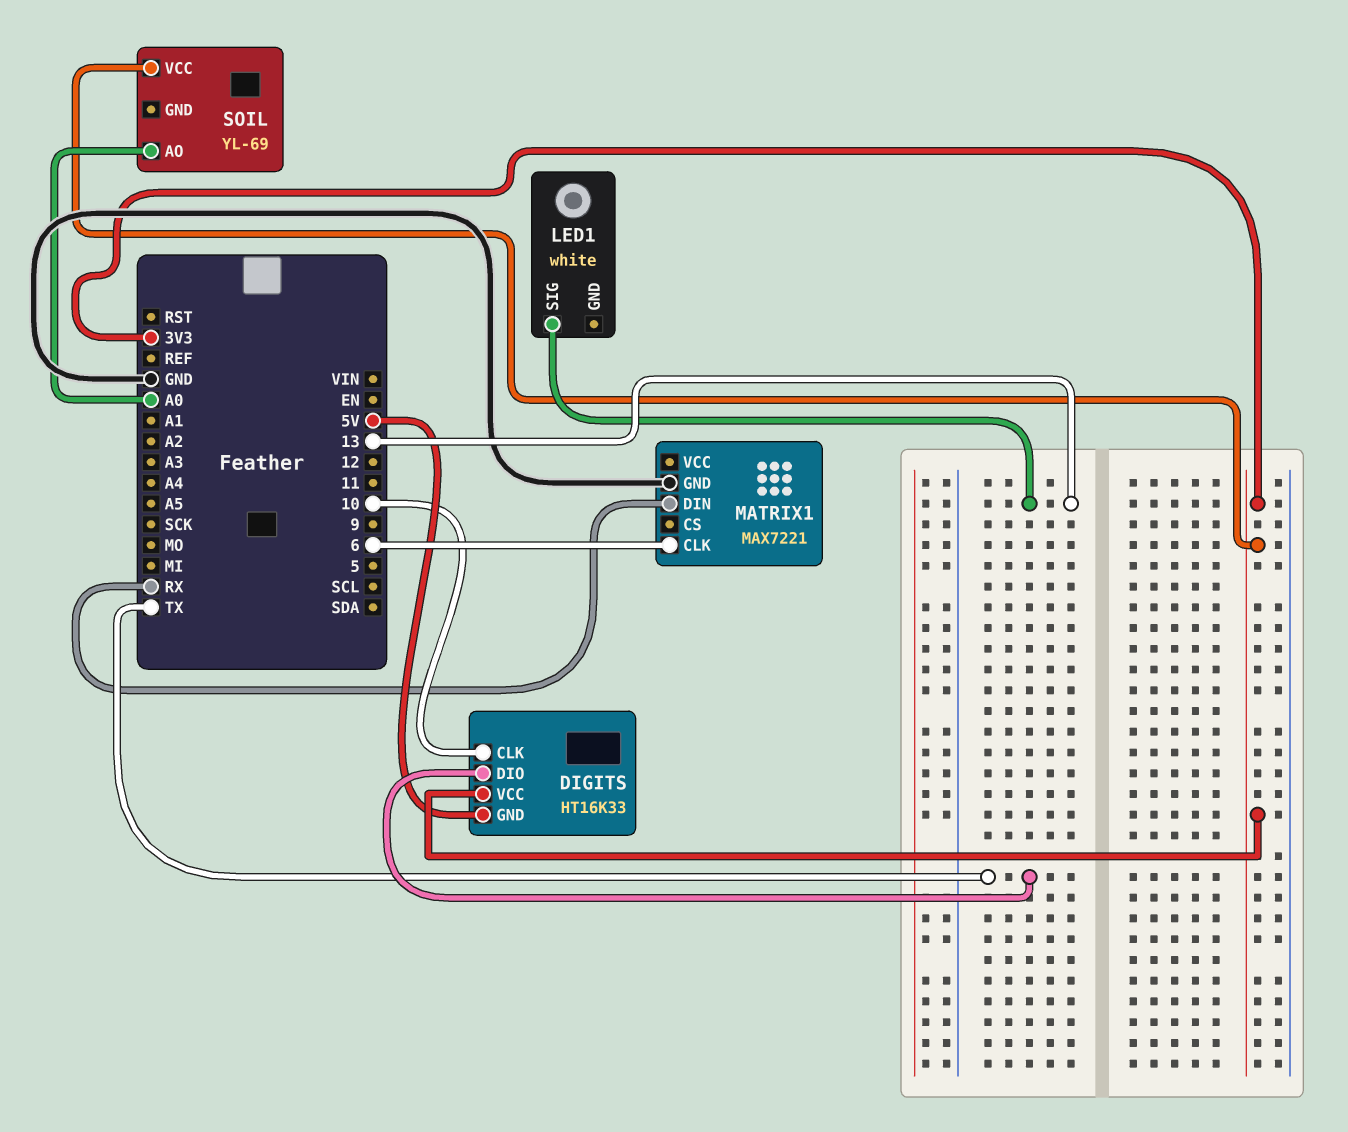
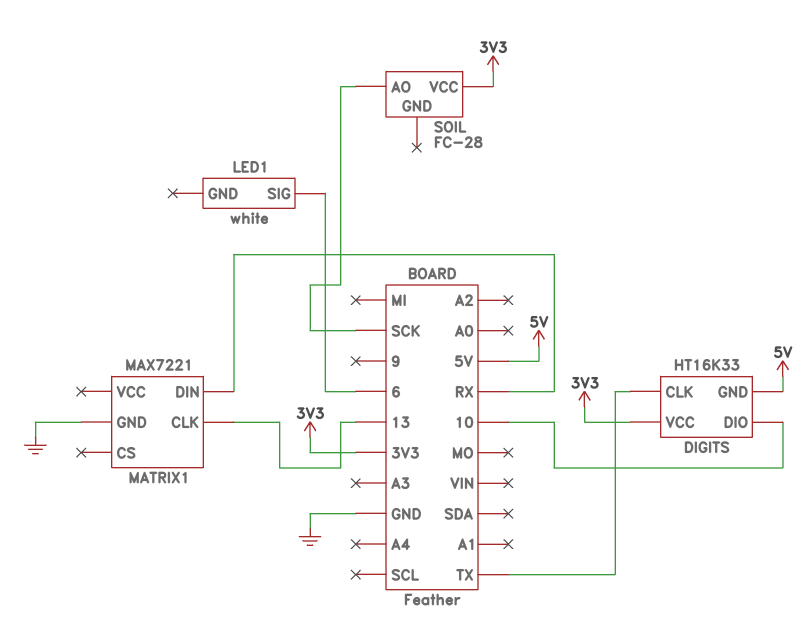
DIGITS pin CLK: 10 -> TX
DIGITS pin DIO: TX -> 10
LED1 pin SIG: 13 -> 6
MATRIX1 pin CLK: 6 -> 13
SOIL: YL-69 -> FC-28
SOIL pin AO: A0 -> SCK

